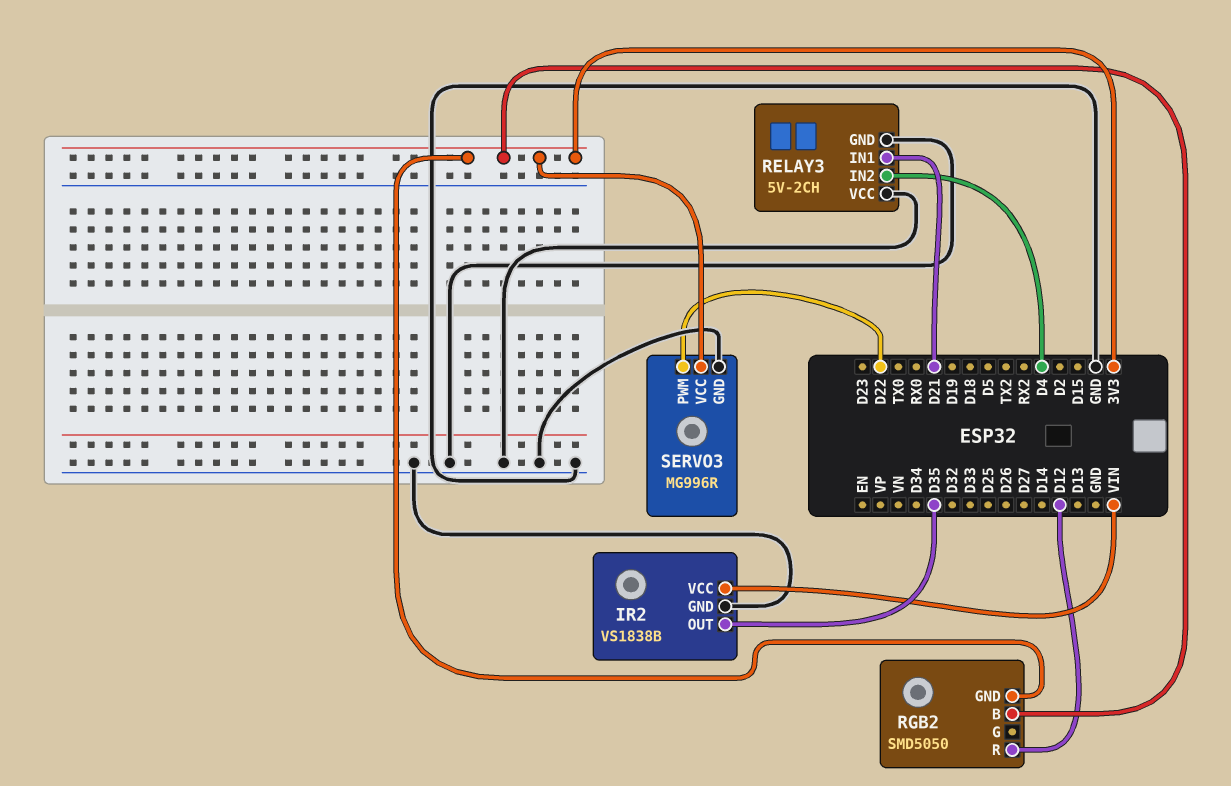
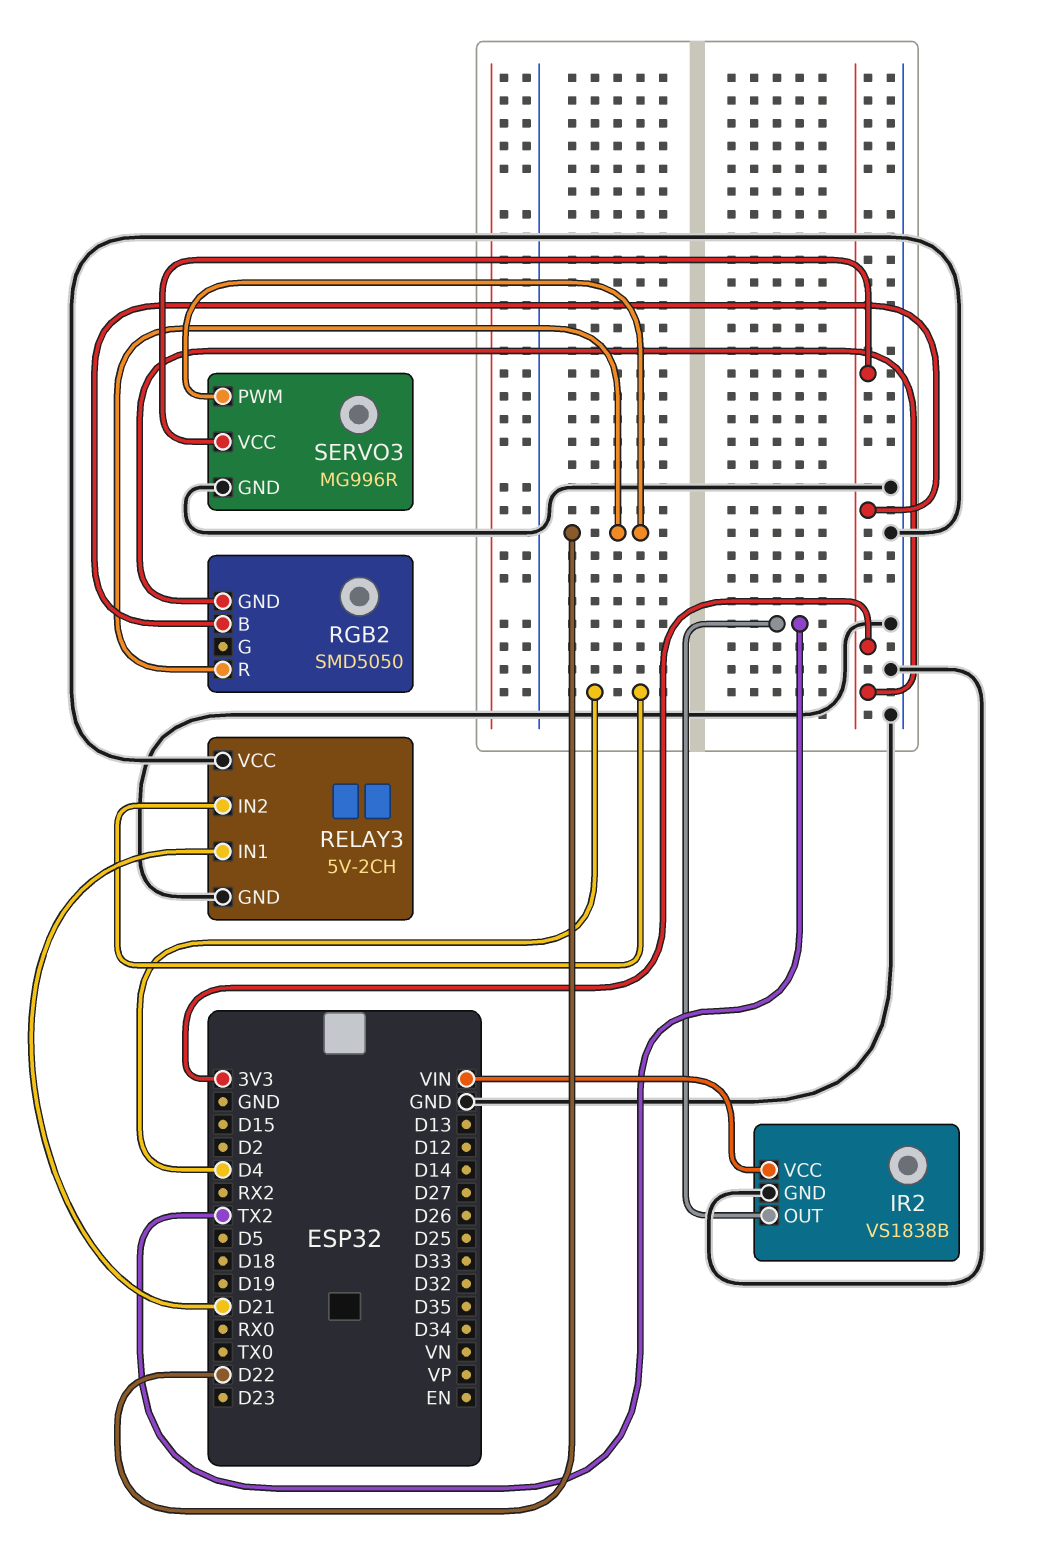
IR2 pin OUT: D35 -> TX2
RGB2 pin R: D12 -> D22

